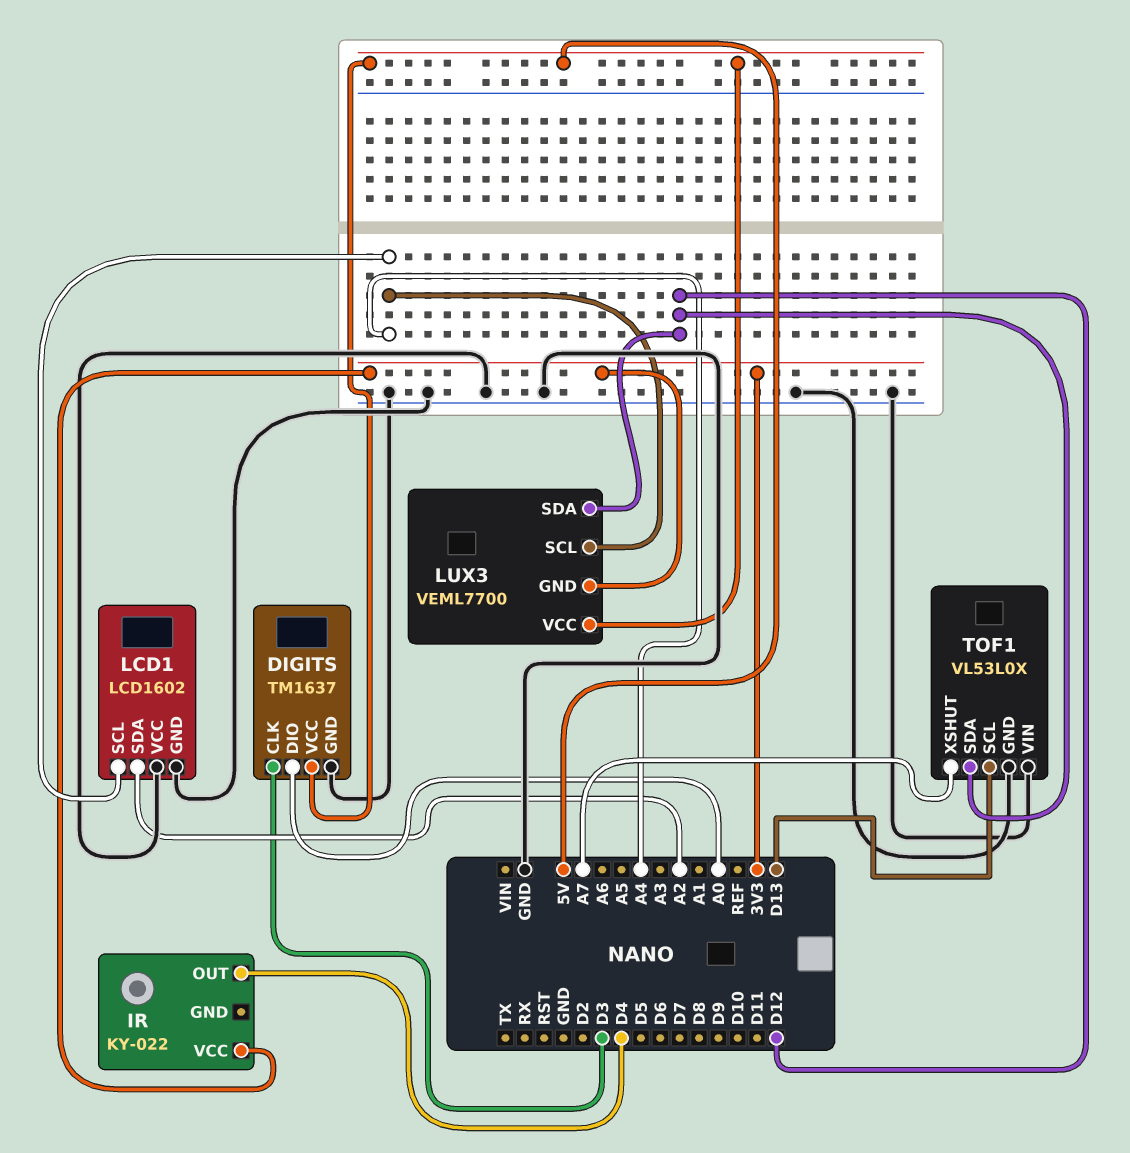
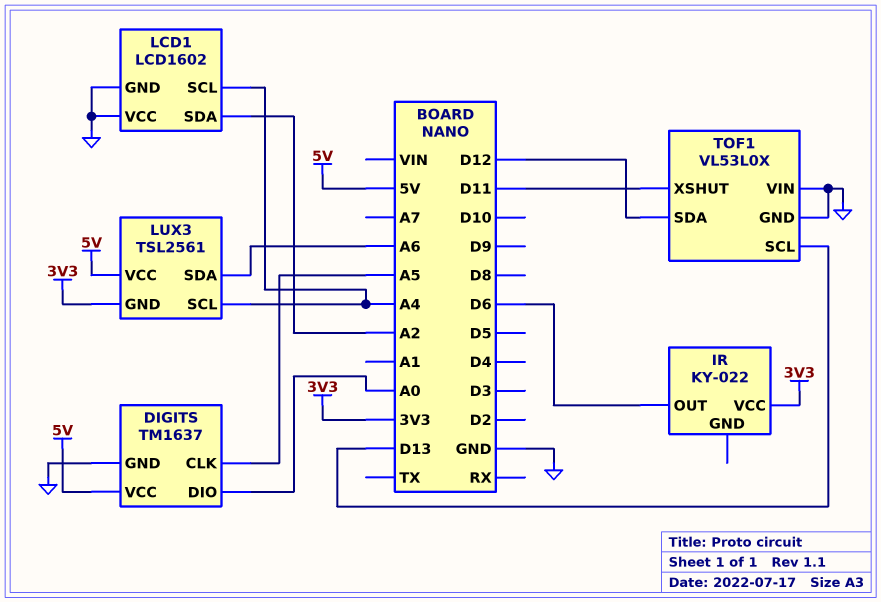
DIGITS pin CLK: D3 -> A5
IR pin OUT: D4 -> D6
LUX3: VEML7700 -> TSL2561
LUX3 pin SDA: D12 -> A6
TOF1 pin XSHUT: A7 -> D11

